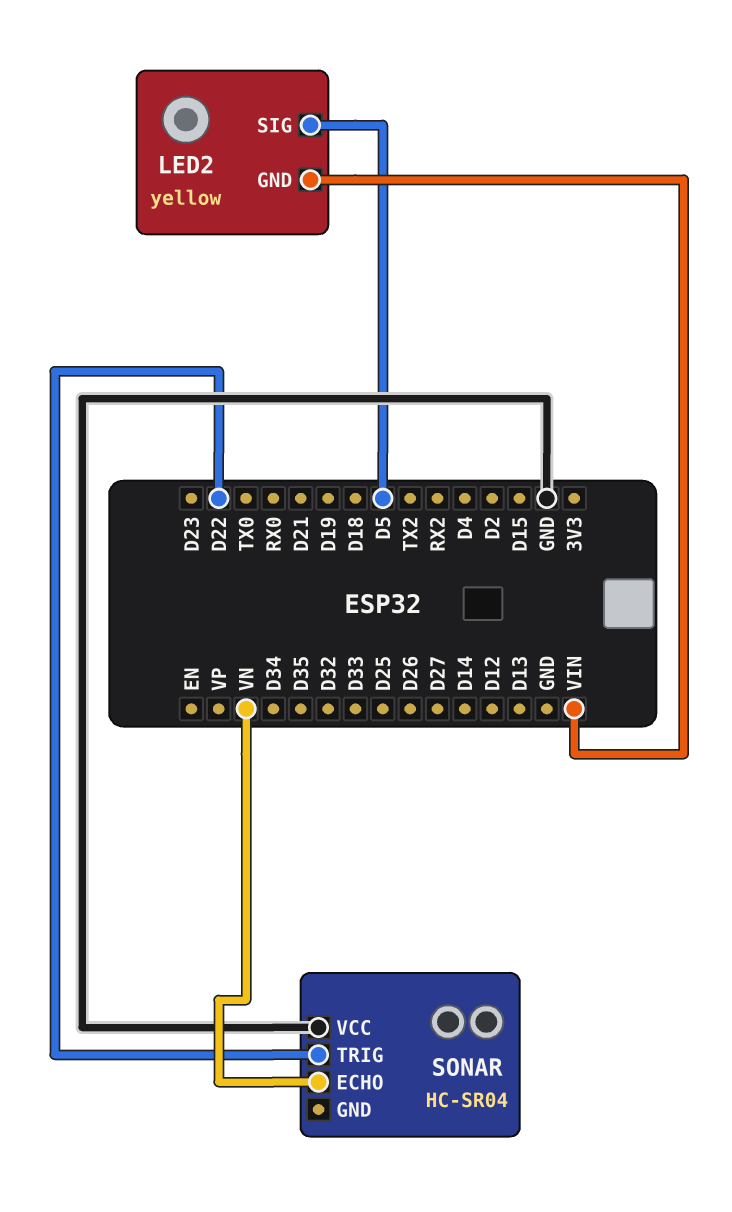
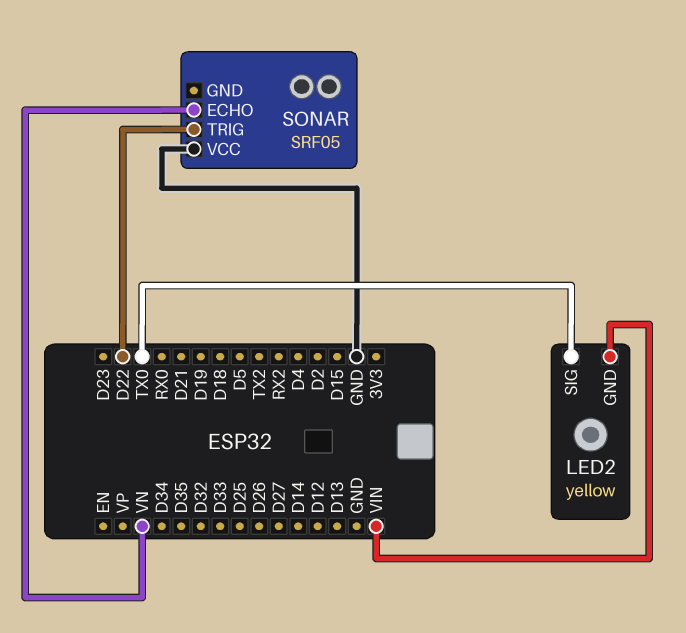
LED2 pin SIG: D5 -> TX0
SONAR: HC-SR04 -> SRF05

